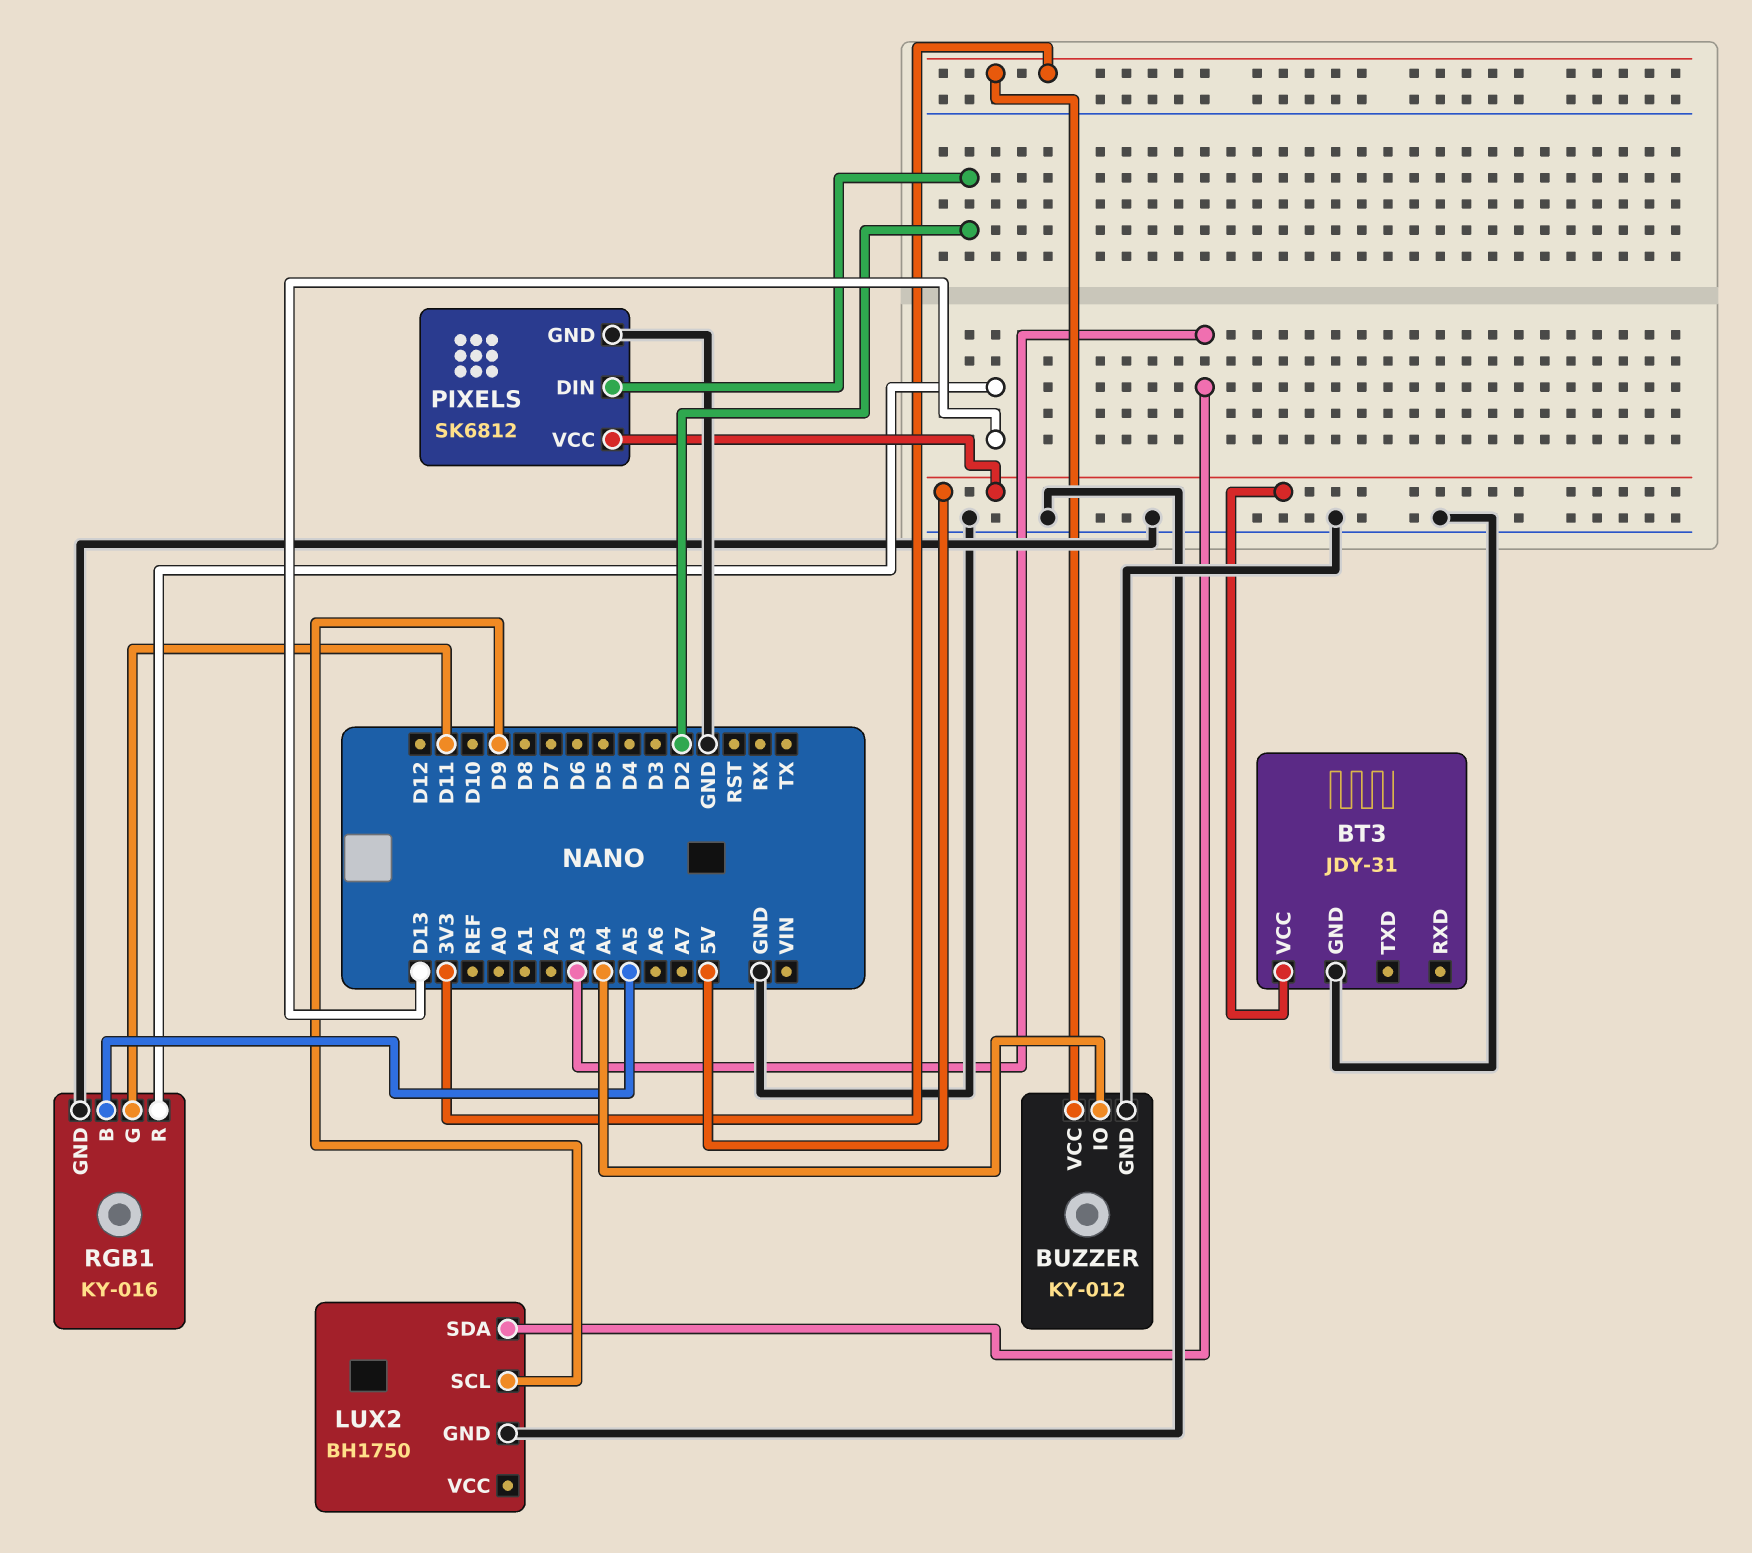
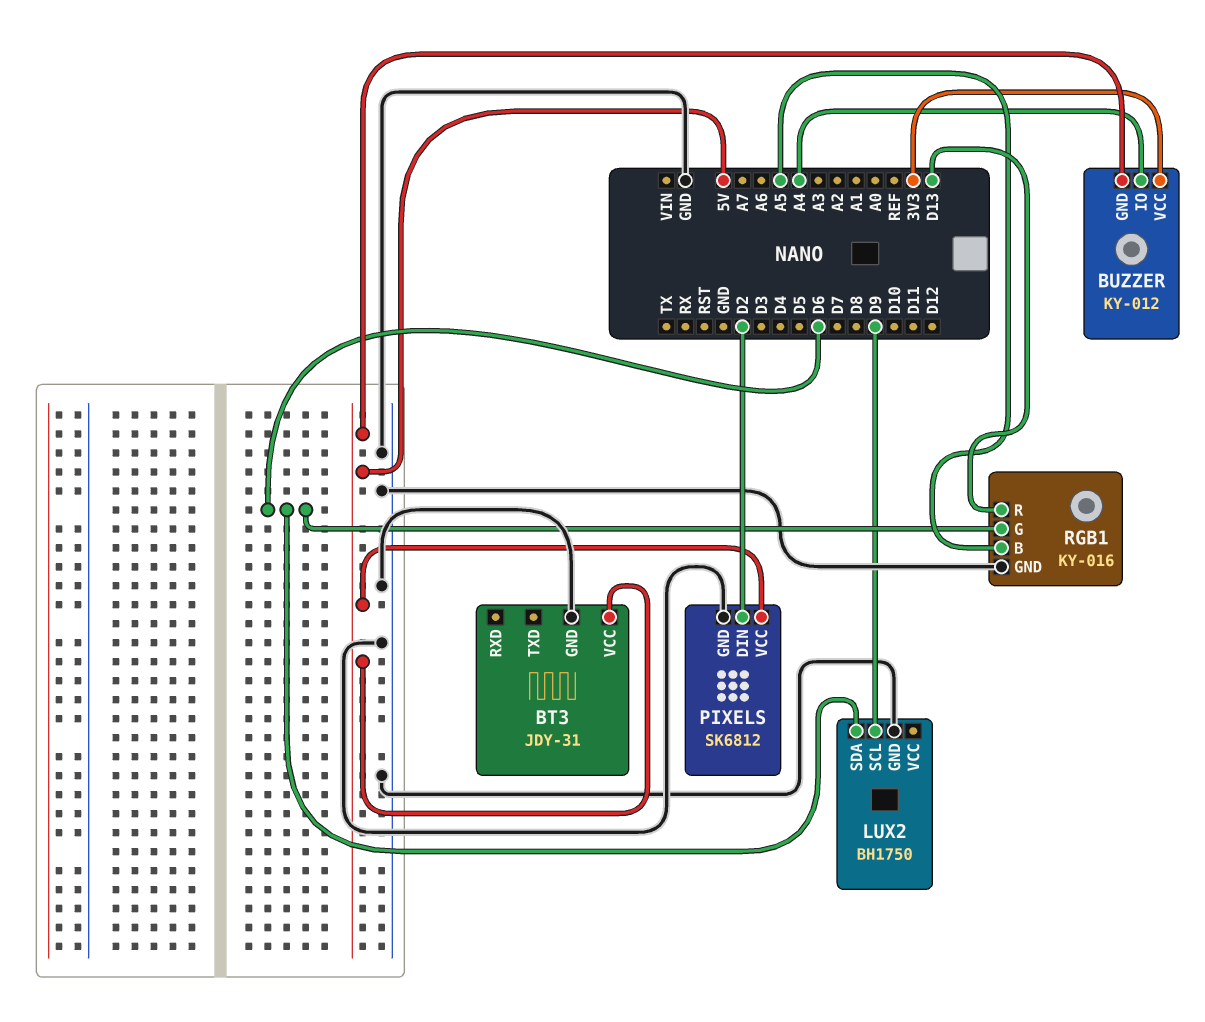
BUZZER pin GND: GND -> 5V
LUX2 pin SDA: A3 -> D6
RGB1 pin G: D11 -> D6

